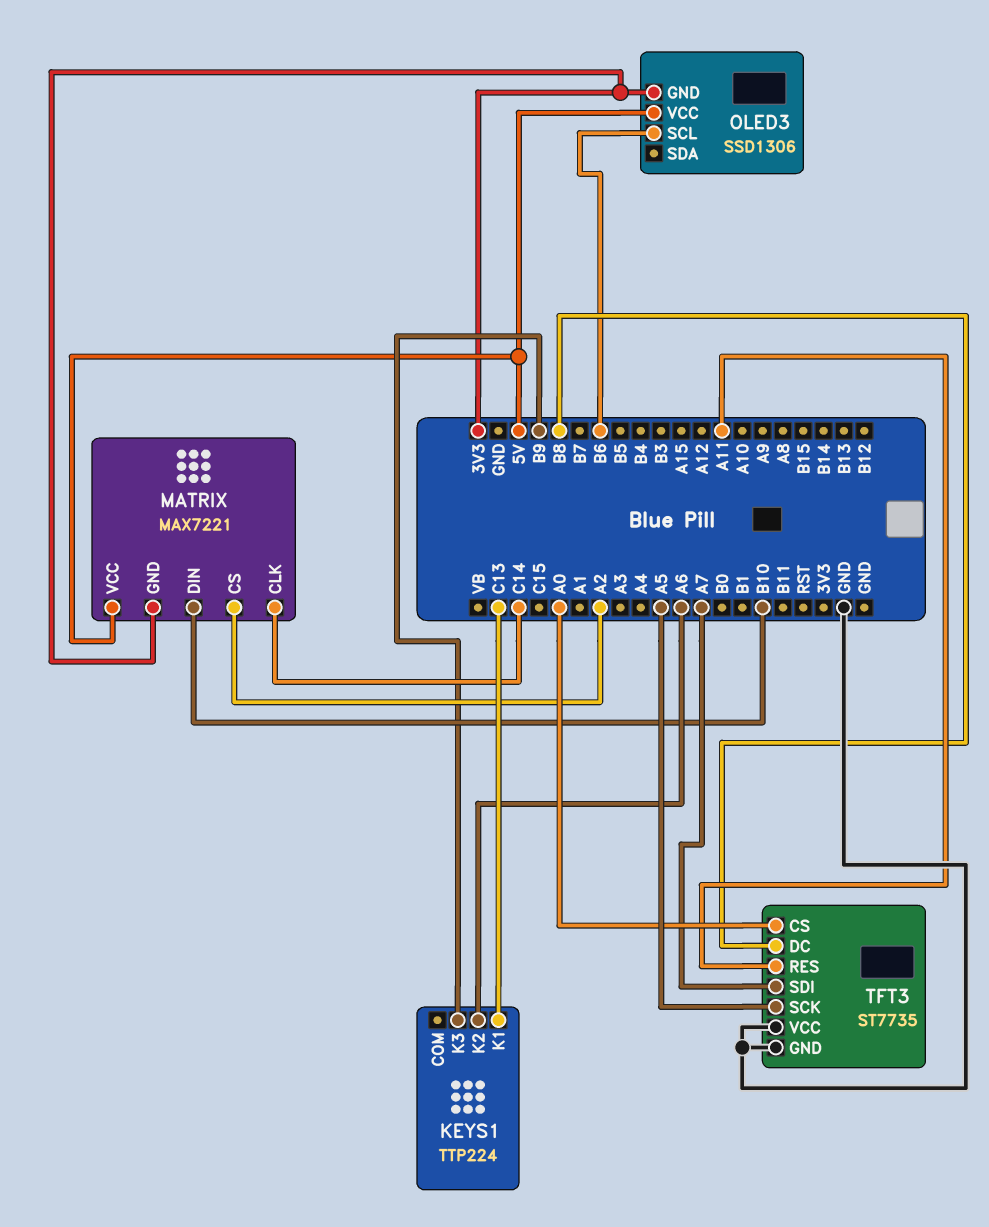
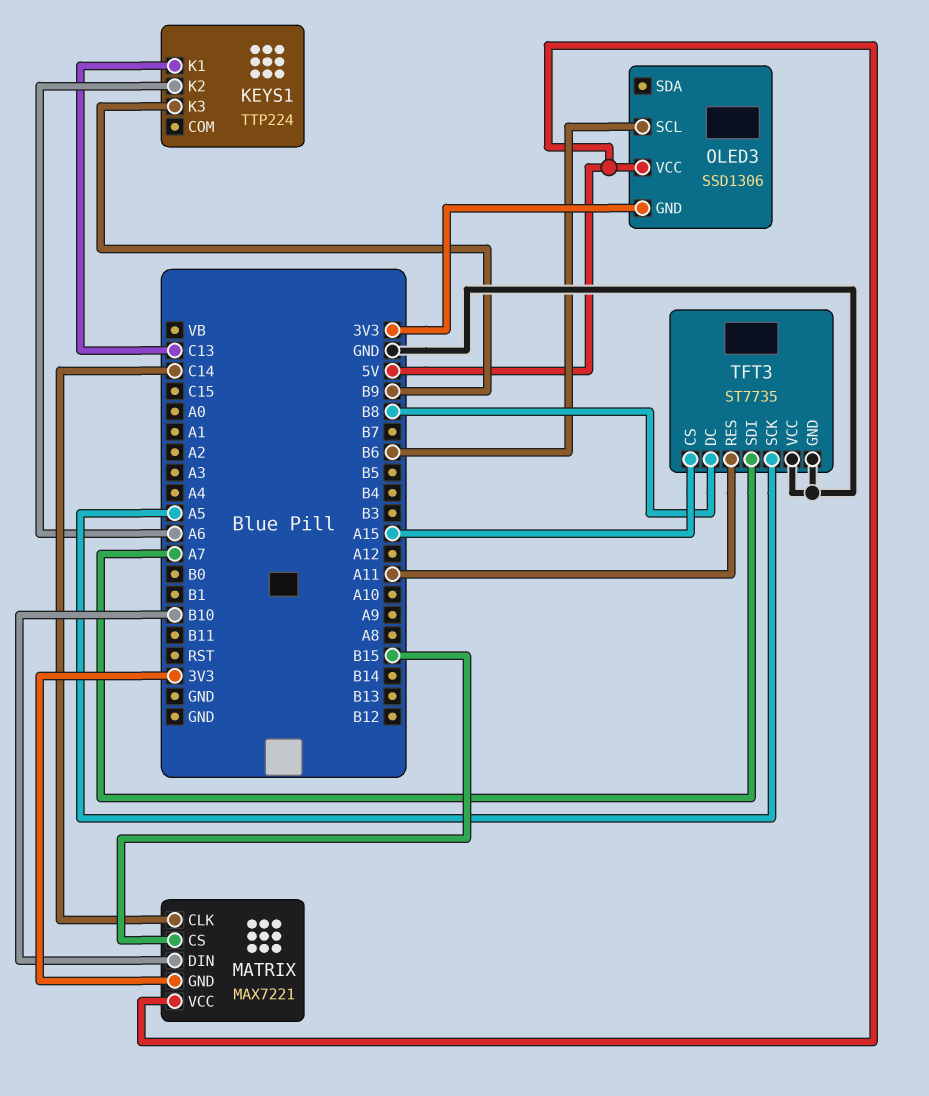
MATRIX pin CS: A2 -> B15
TFT3 pin CS: A0 -> A15

